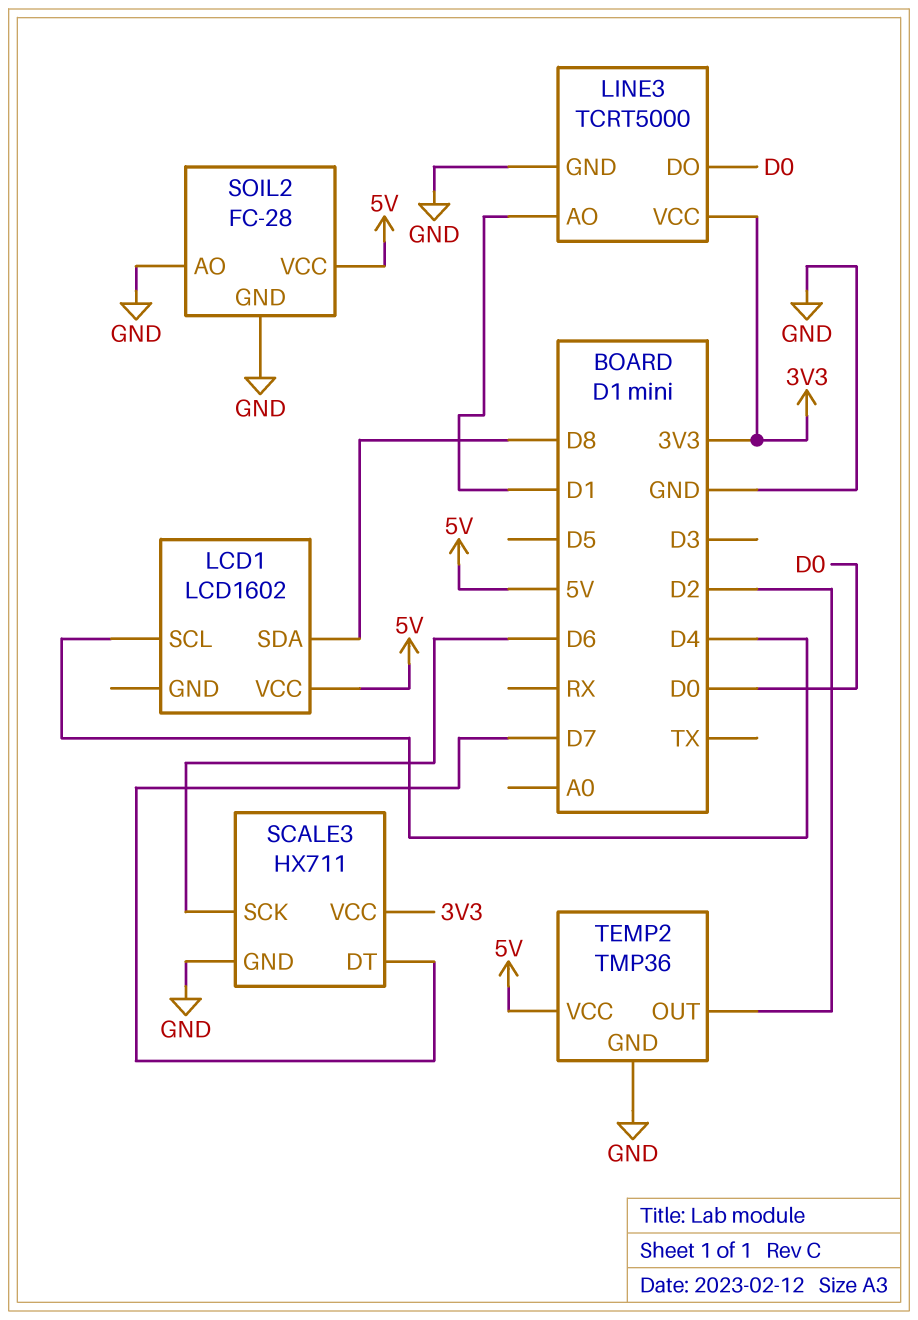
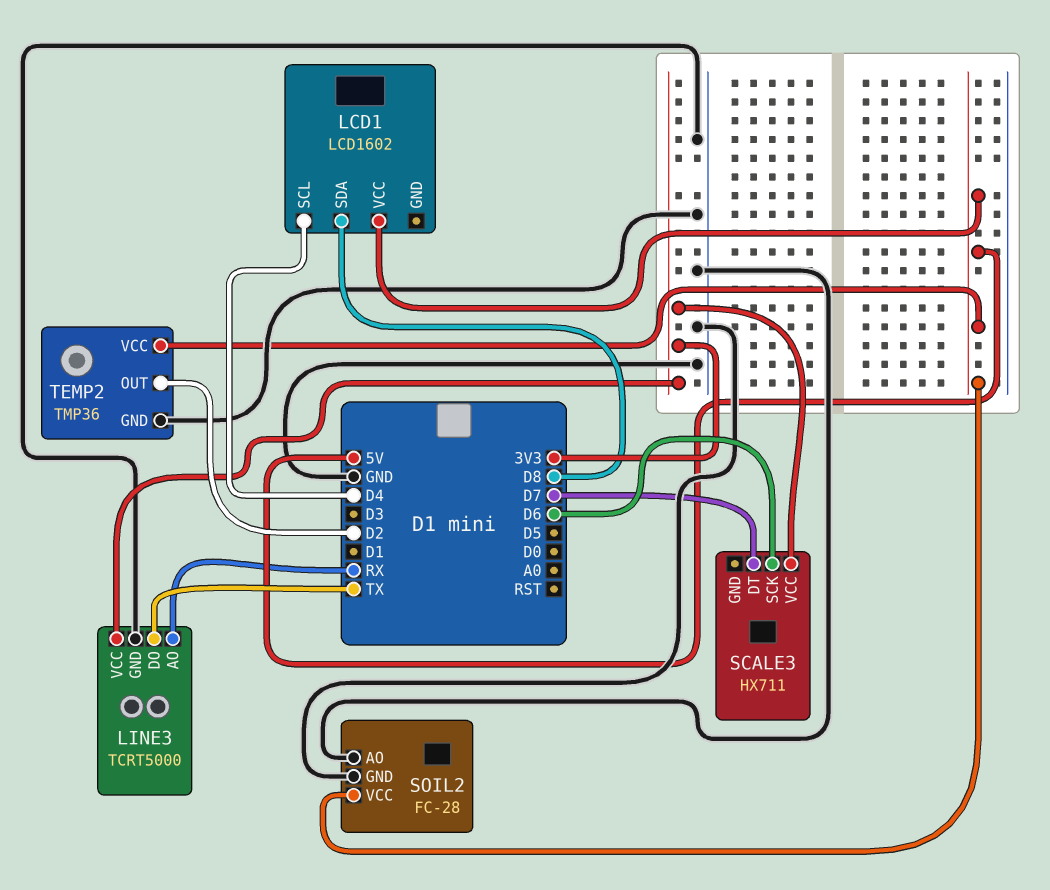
LINE3 pin AO: D1 -> RX
LINE3 pin DO: D0 -> TX
SCALE3 pin GND: GND -> none

